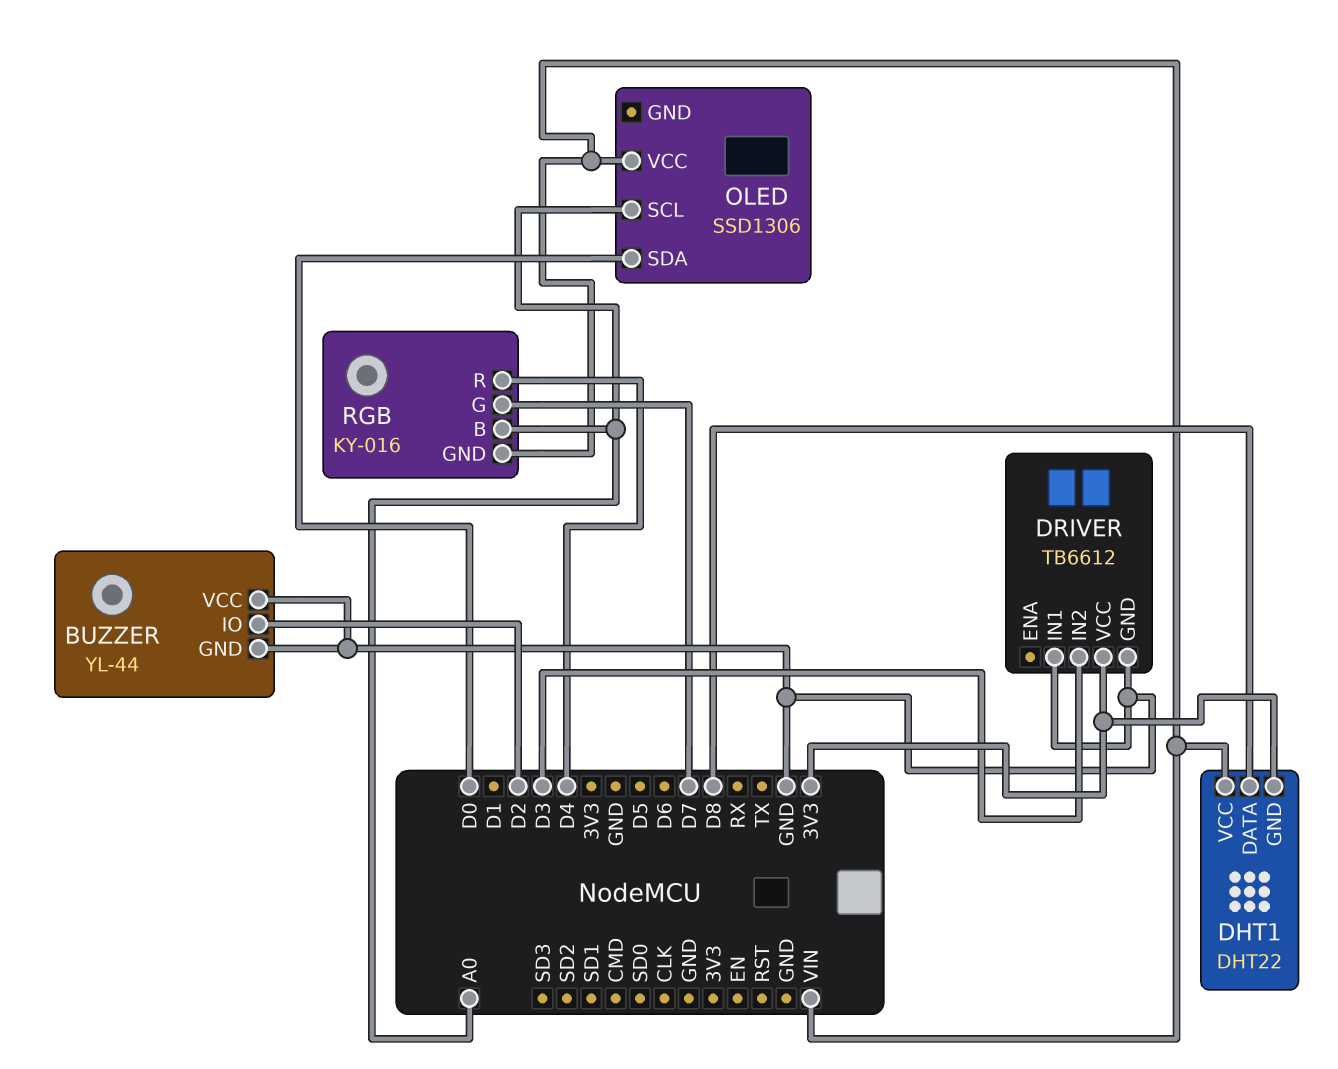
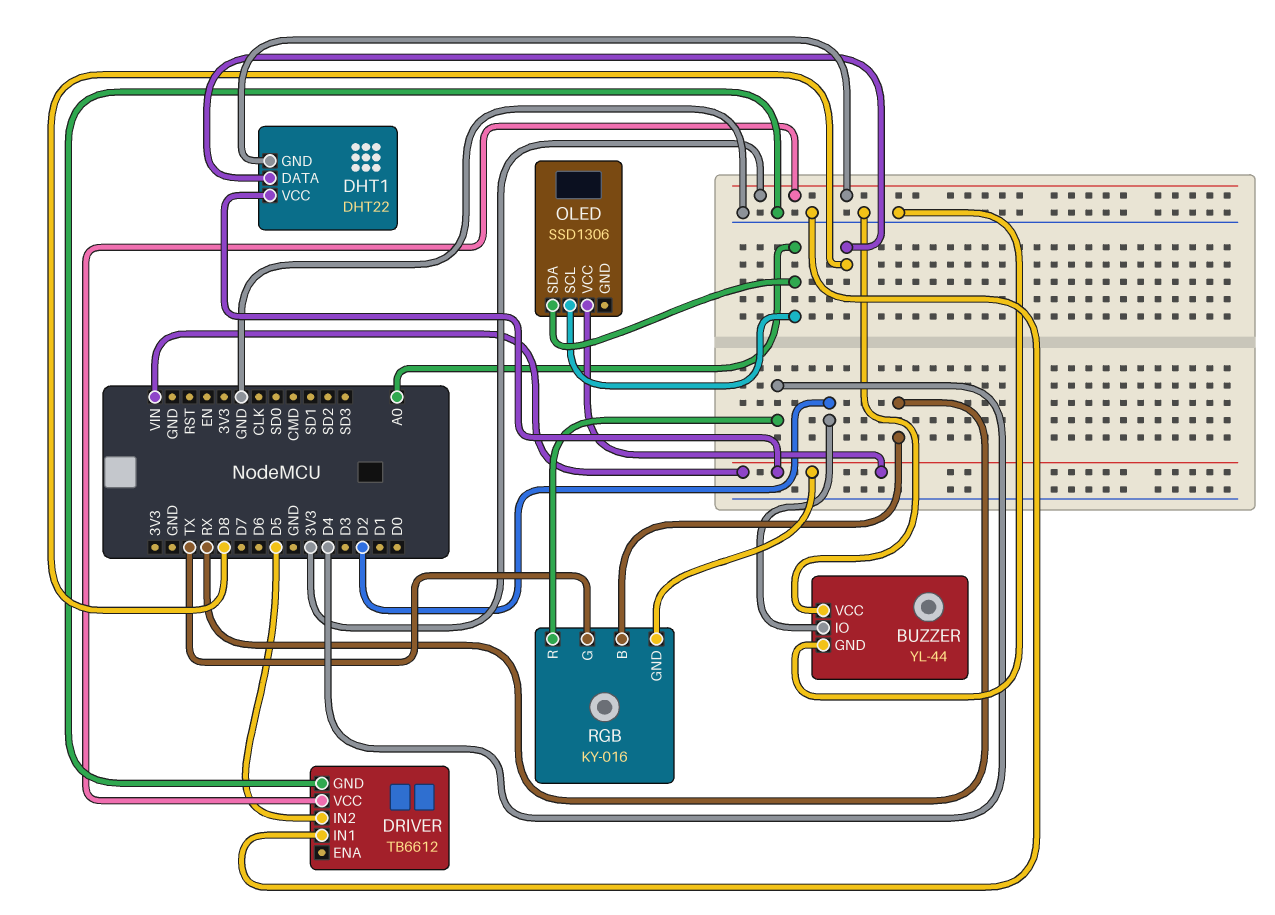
DRIVER pin IN2: D3 -> D5
OLED pin SDA: D0 -> A0
RGB pin B: A0 -> RX
RGB pin G: D7 -> TX

